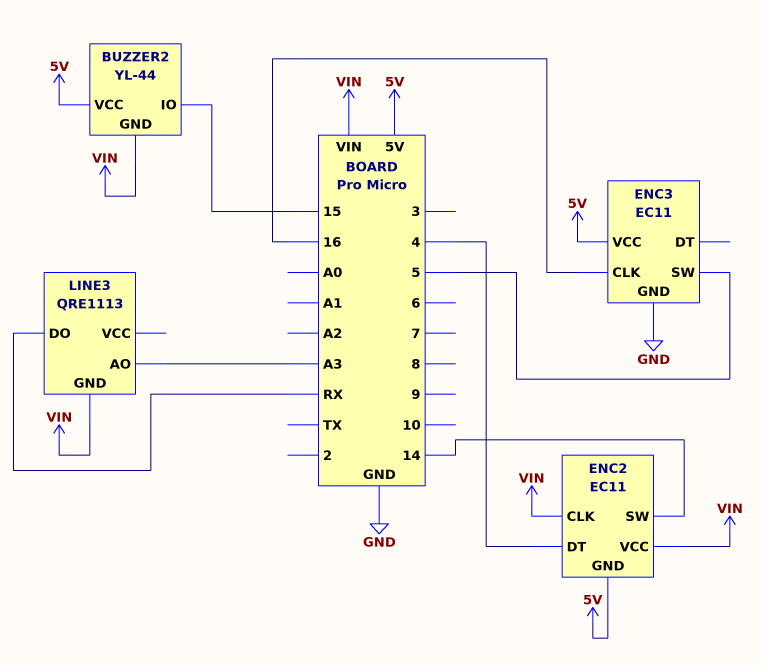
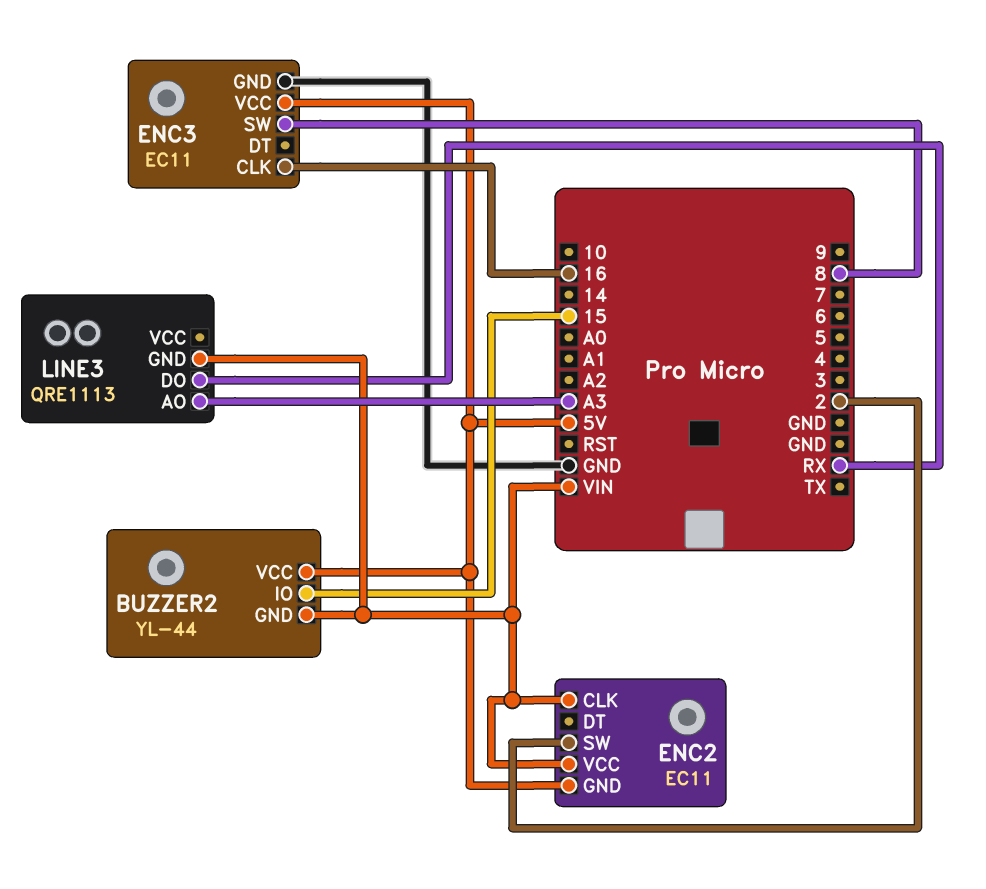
ENC2 pin DT: 4 -> none
ENC2 pin SW: 14 -> 2
ENC3 pin SW: 5 -> 8

